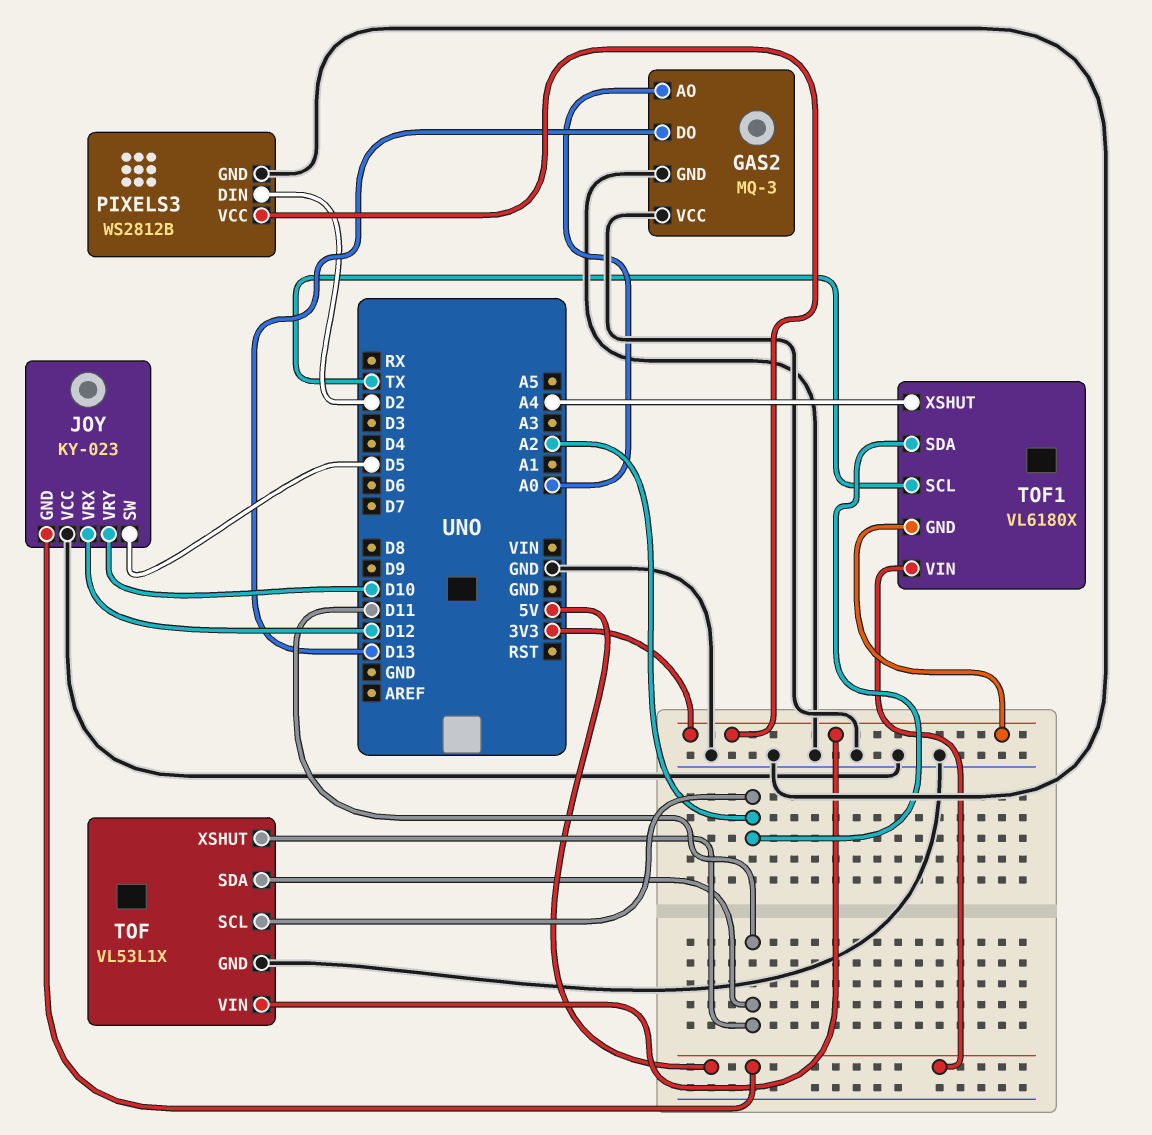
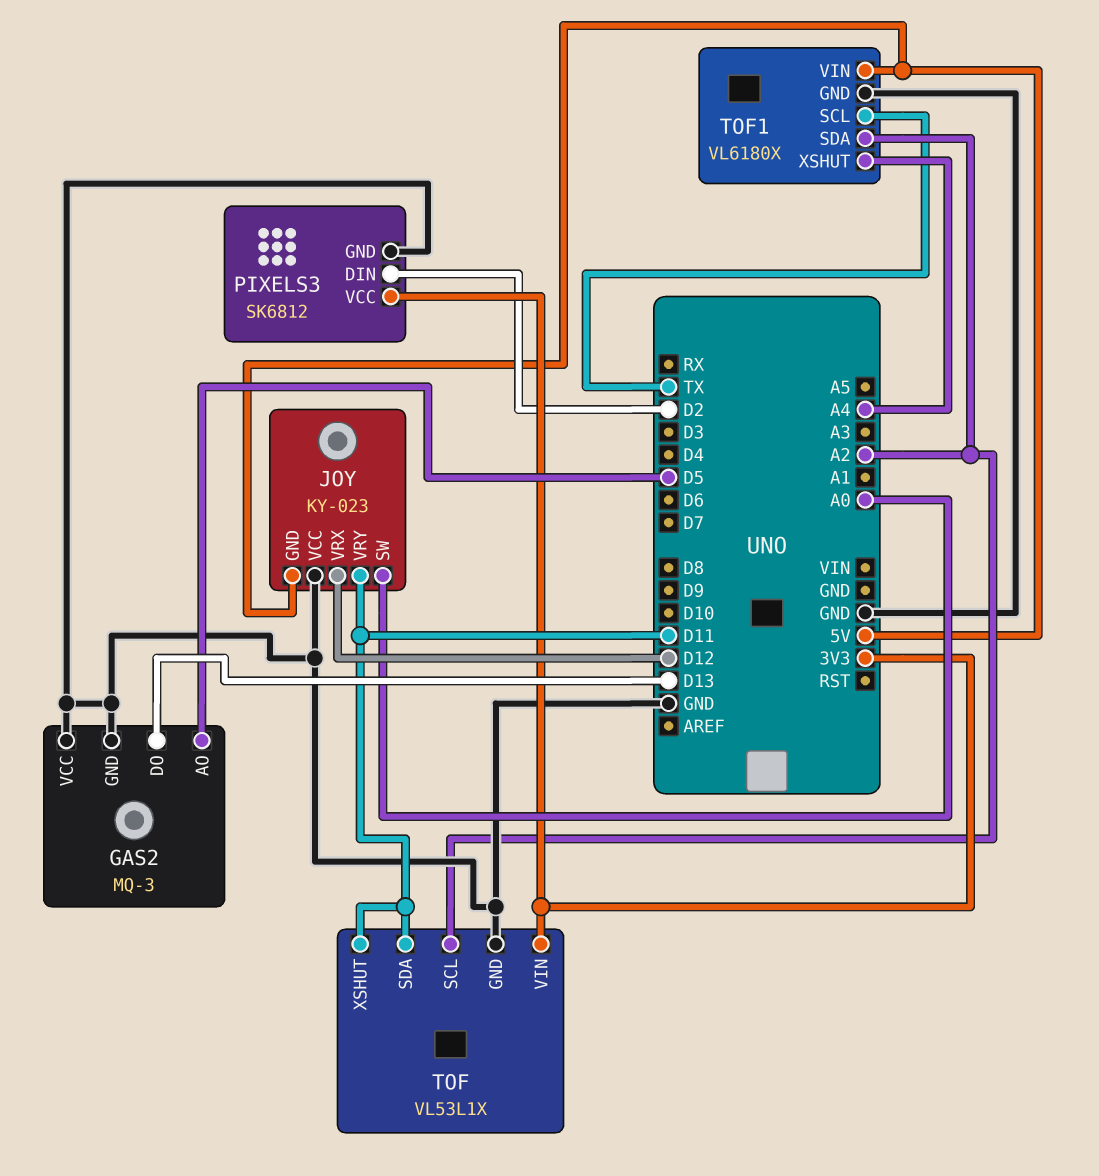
GAS2 pin AO: A0 -> D5
JOY pin SW: D5 -> A0
JOY pin VRY: D10 -> D11
PIXELS3: WS2812B -> SK6812
TOF1 pin GND: 3V3 -> GND

